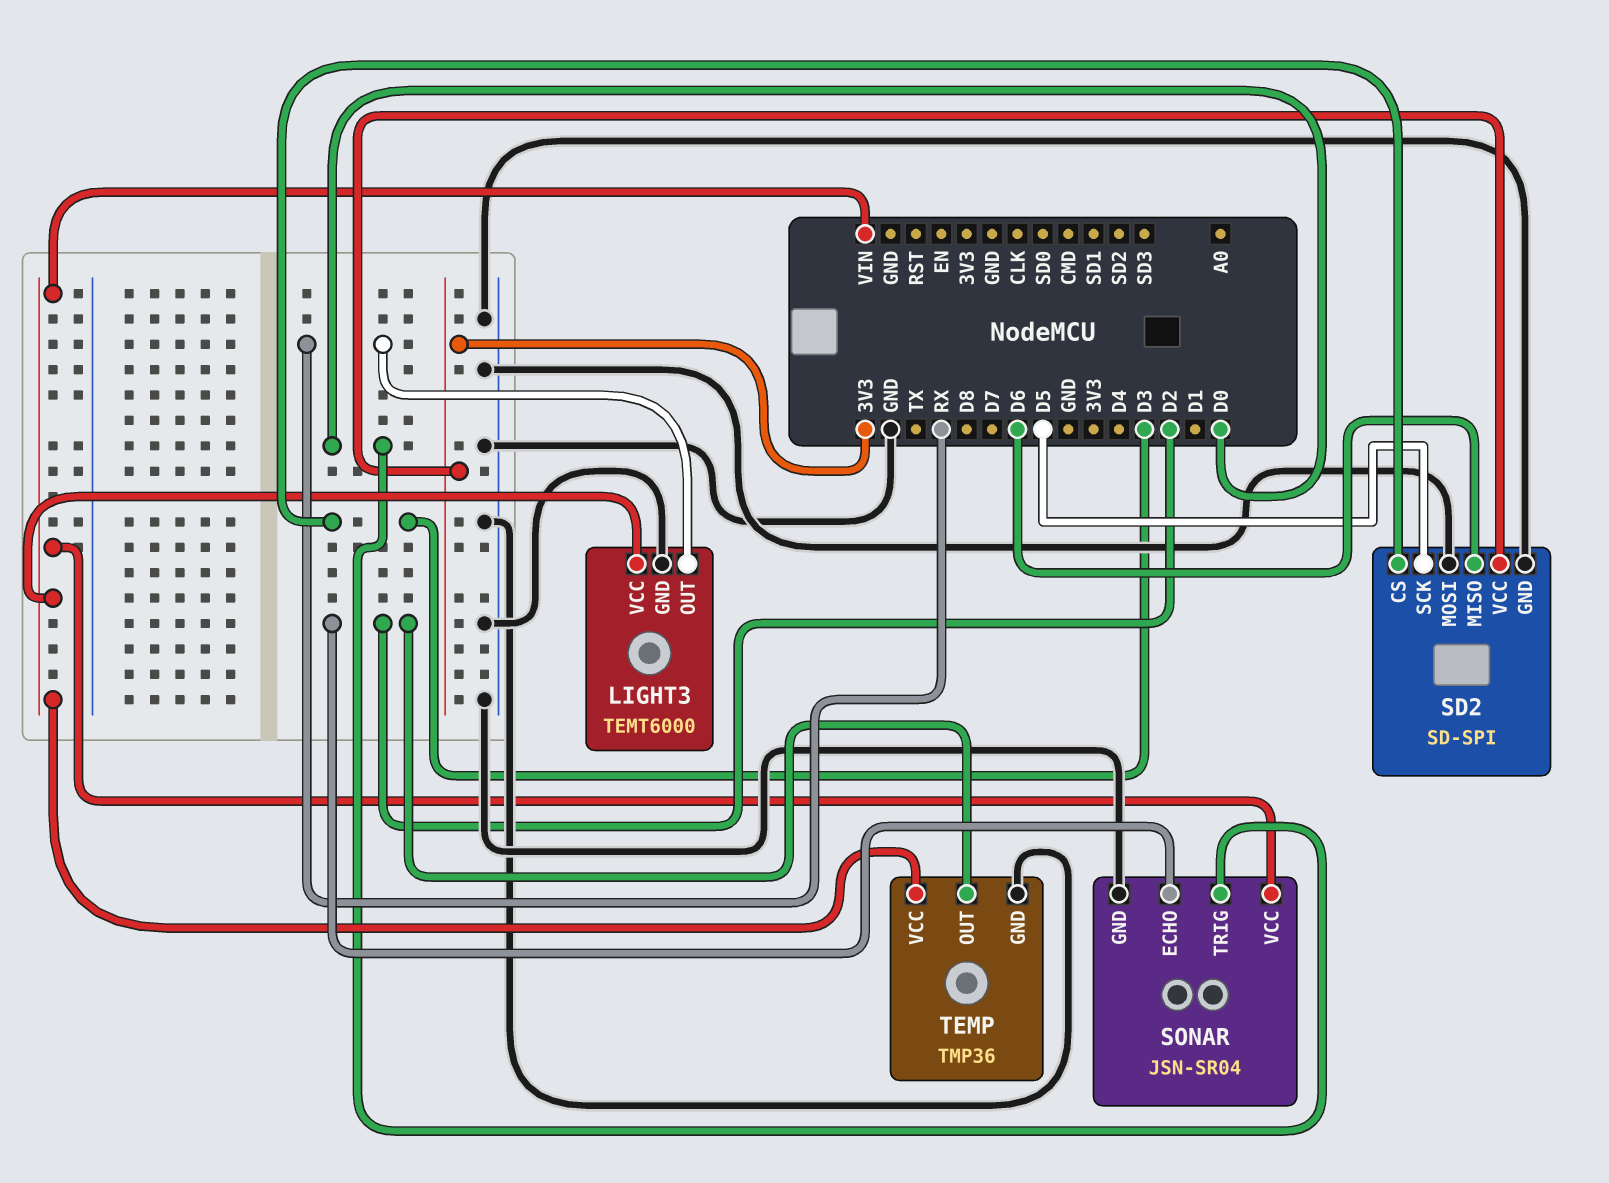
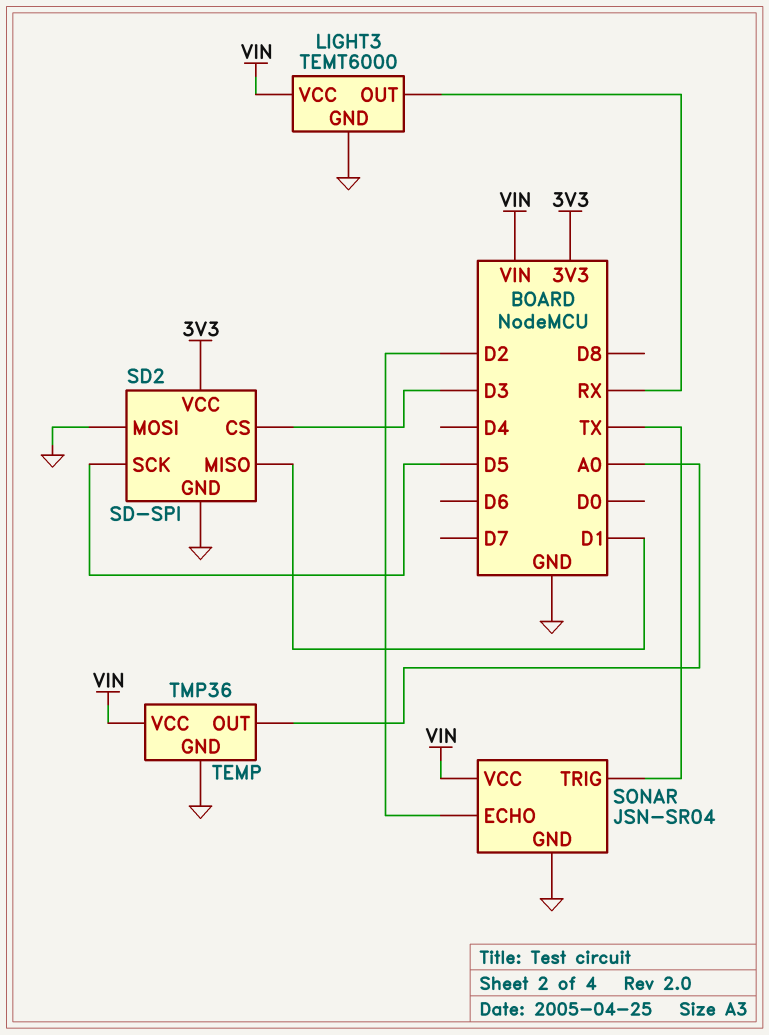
SD2 pin MISO: D6 -> D1
SONAR pin TRIG: D0 -> TX
TEMP pin OUT: D2 -> A0

